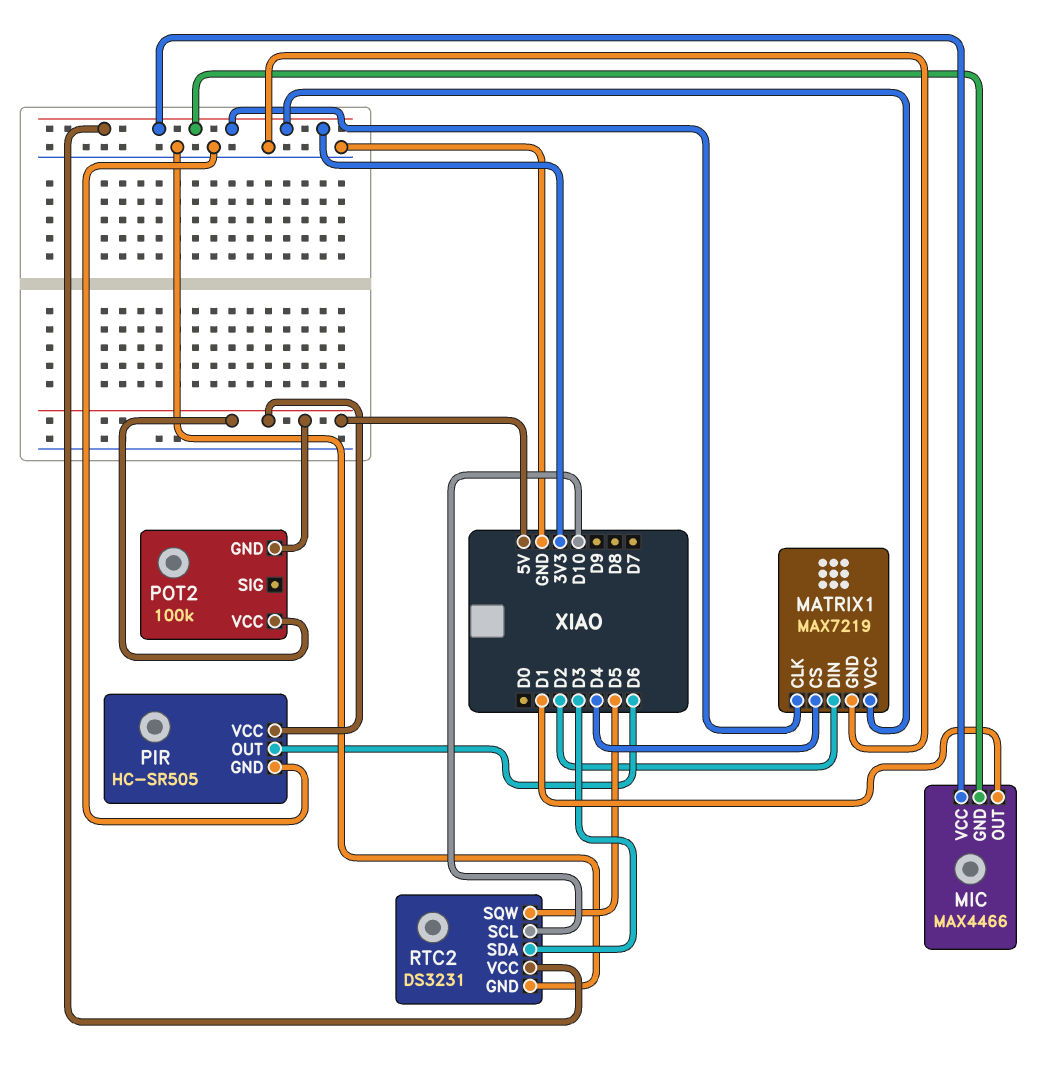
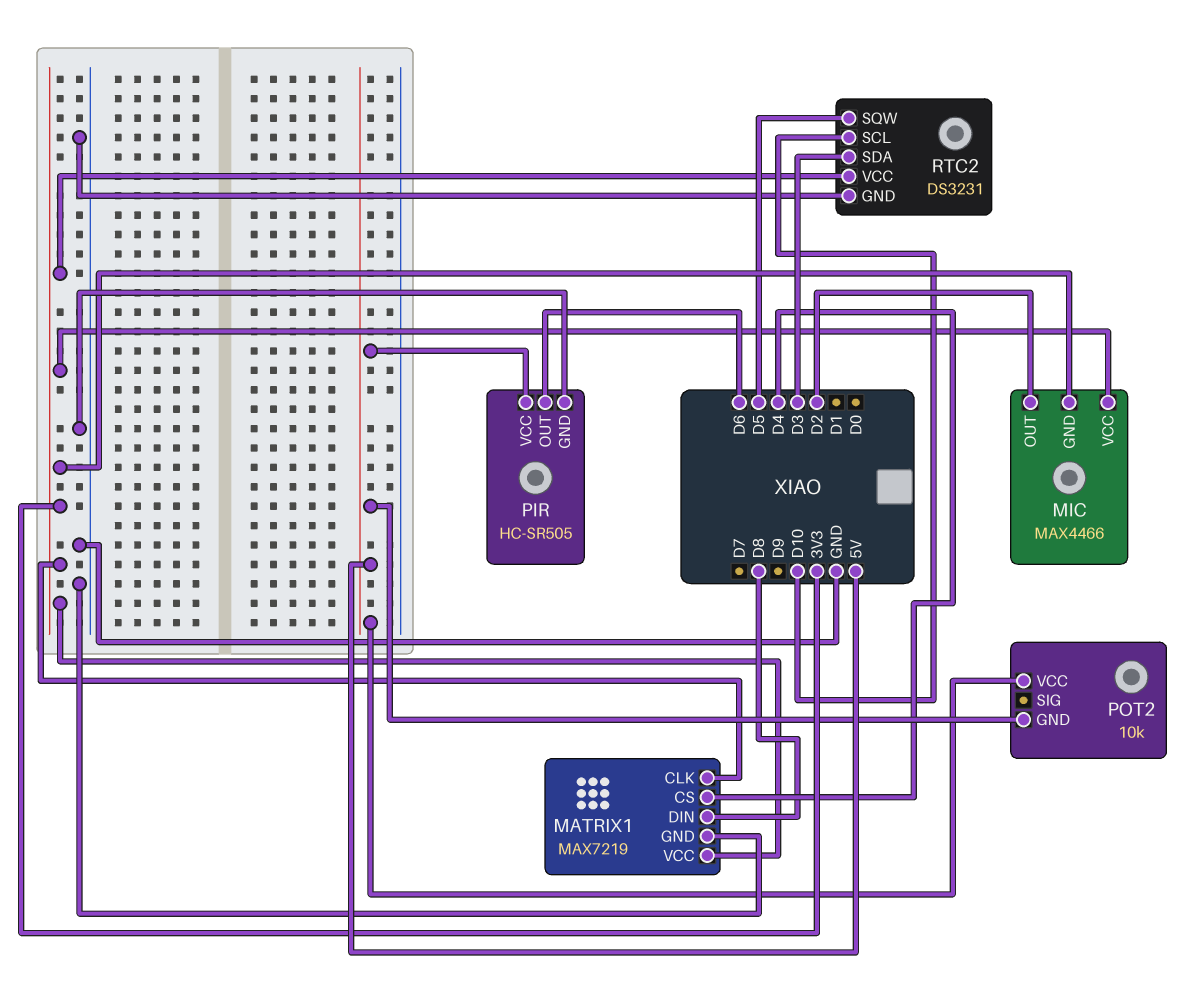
MATRIX1 pin DIN: D2 -> D8
MIC pin OUT: D1 -> D2
POT2: 100k -> 10k

